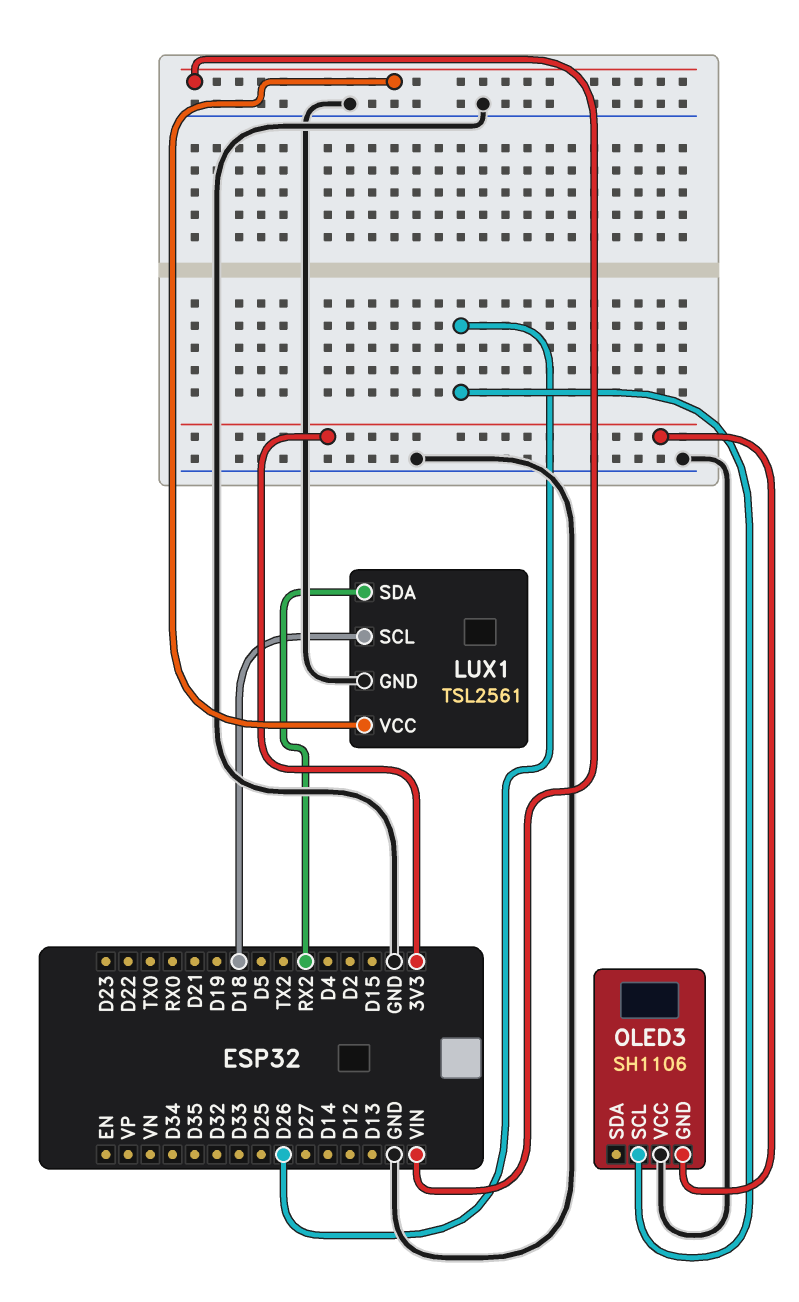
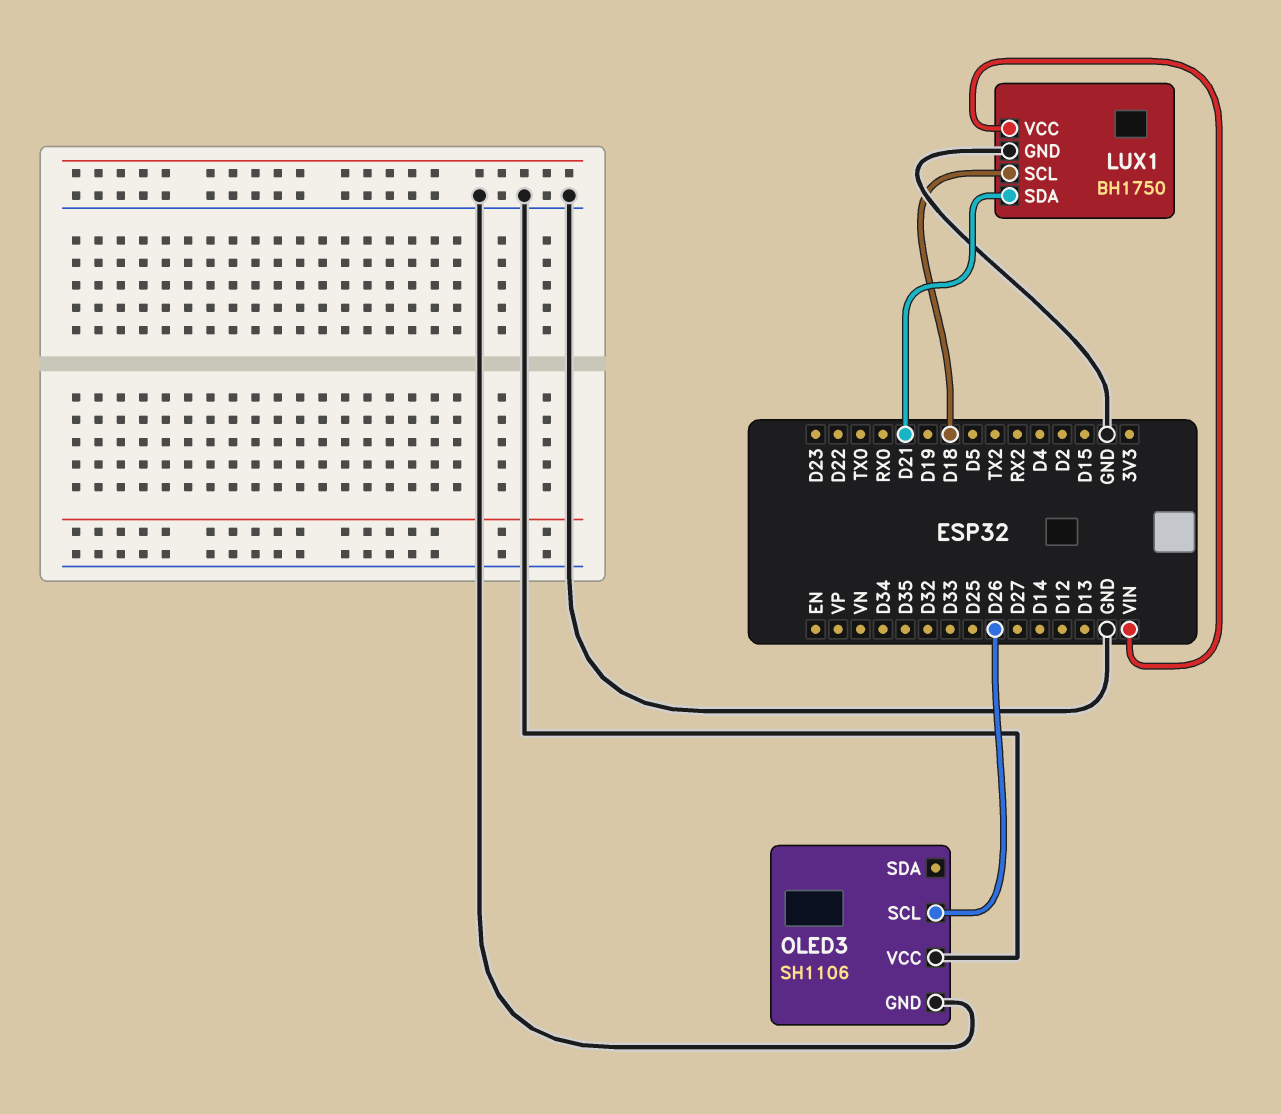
LUX1: TSL2561 -> BH1750
LUX1 pin SDA: RX2 -> D21
OLED3 pin GND: 3V3 -> GND

